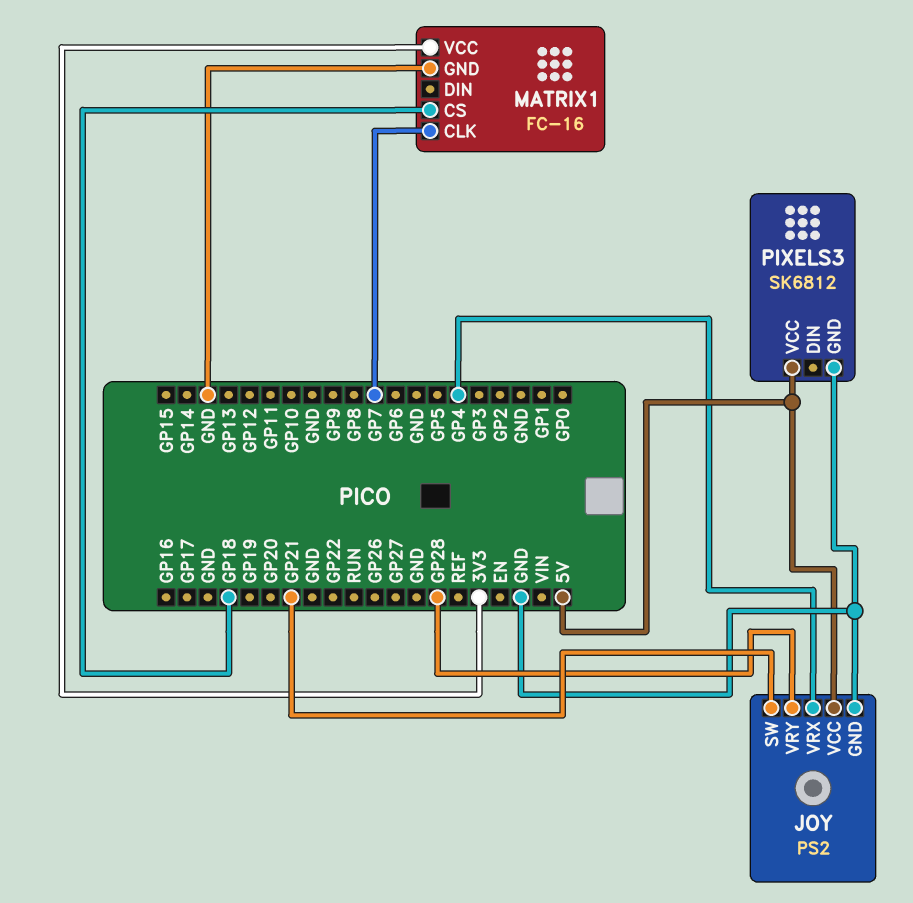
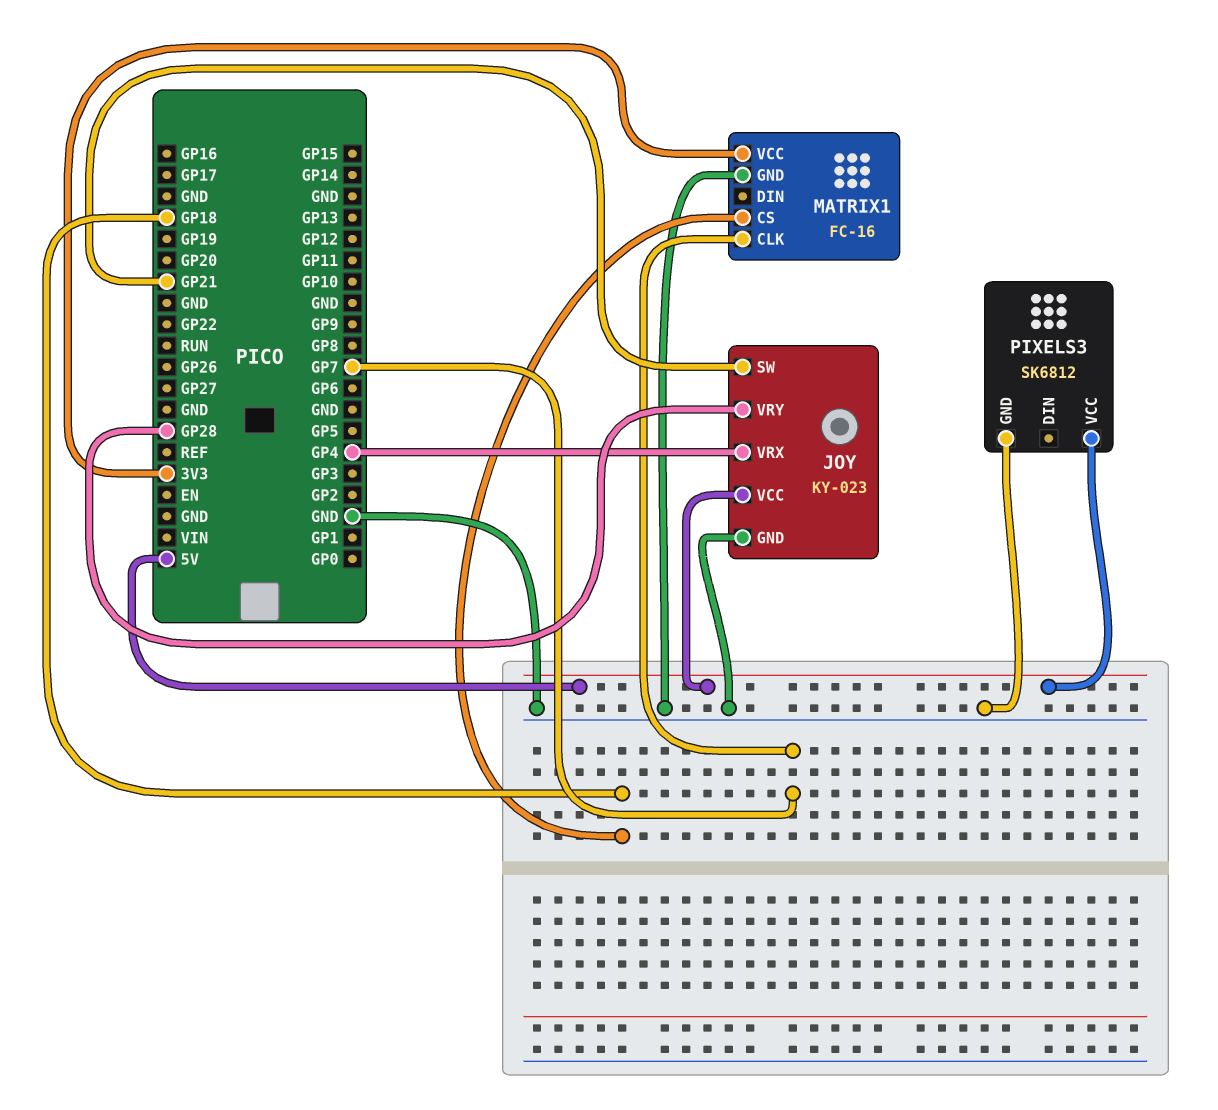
JOY: PS2 -> KY-023

